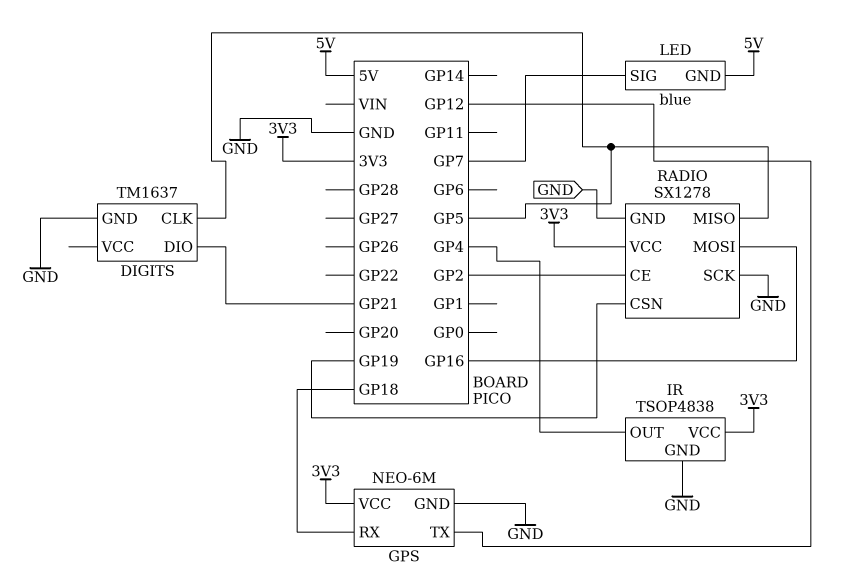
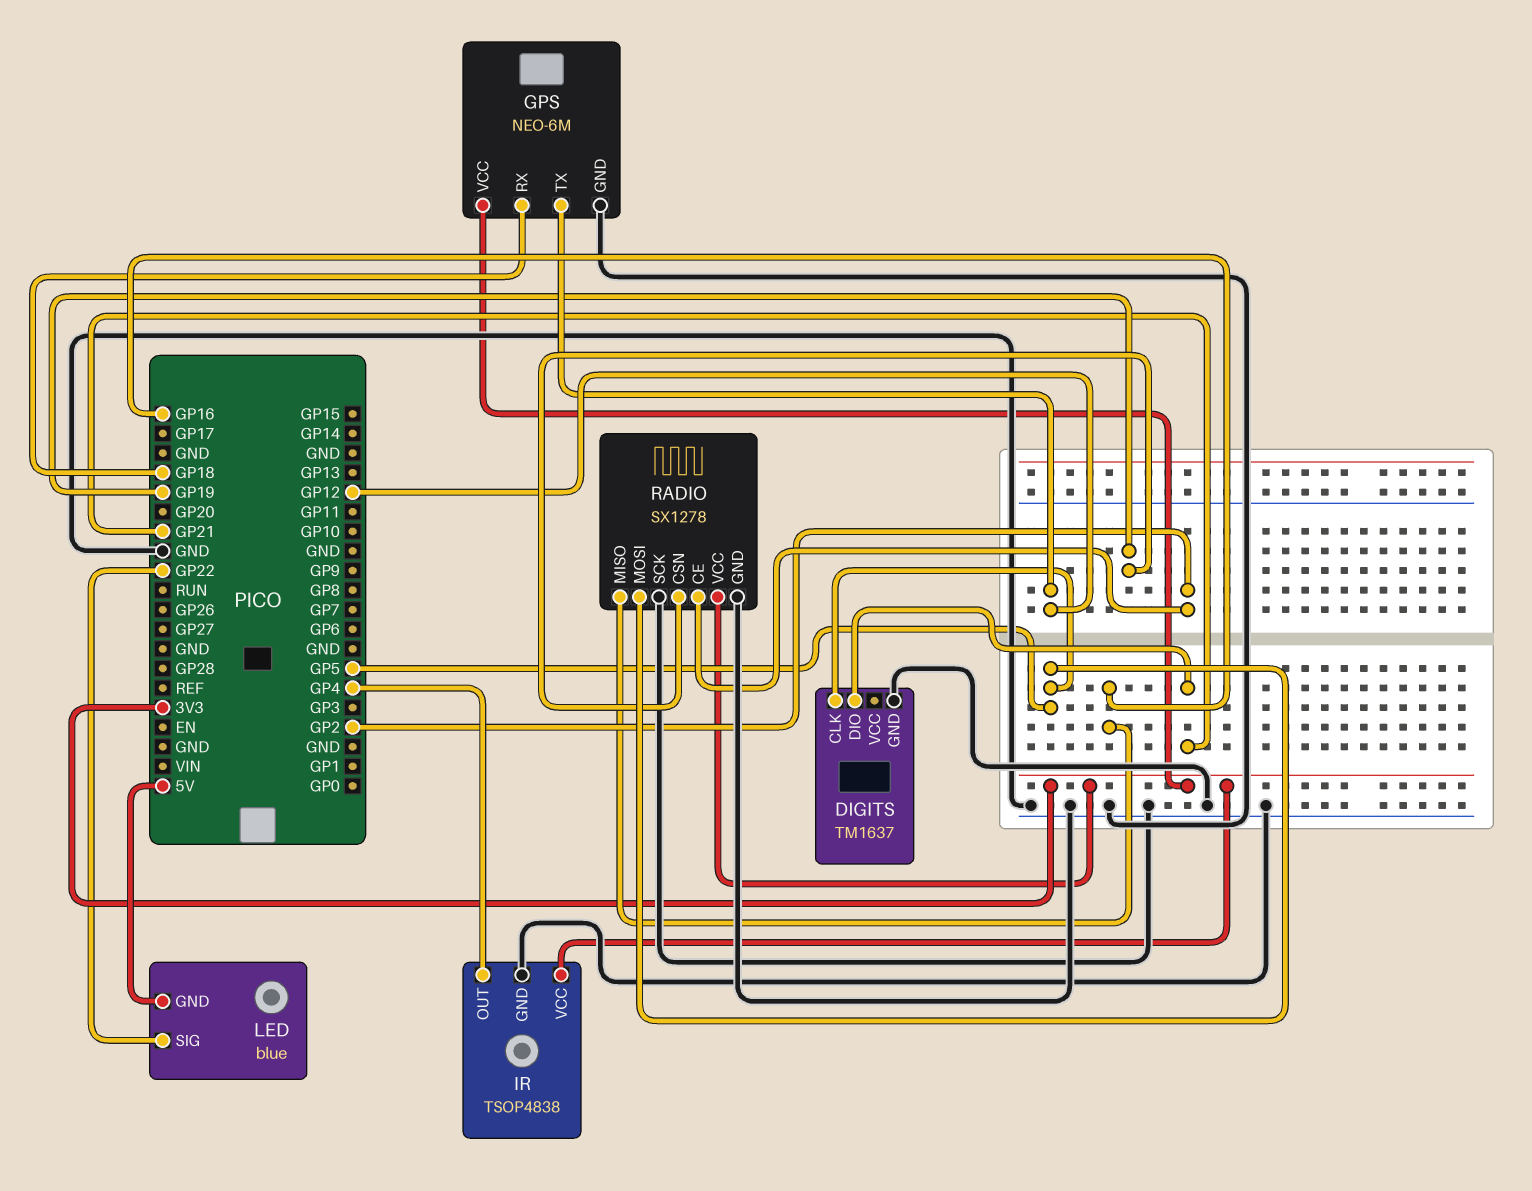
LED pin SIG: GP7 -> GP22
RADIO pin MISO: GP5 -> GP16
RADIO pin MOSI: GP16 -> GP5

